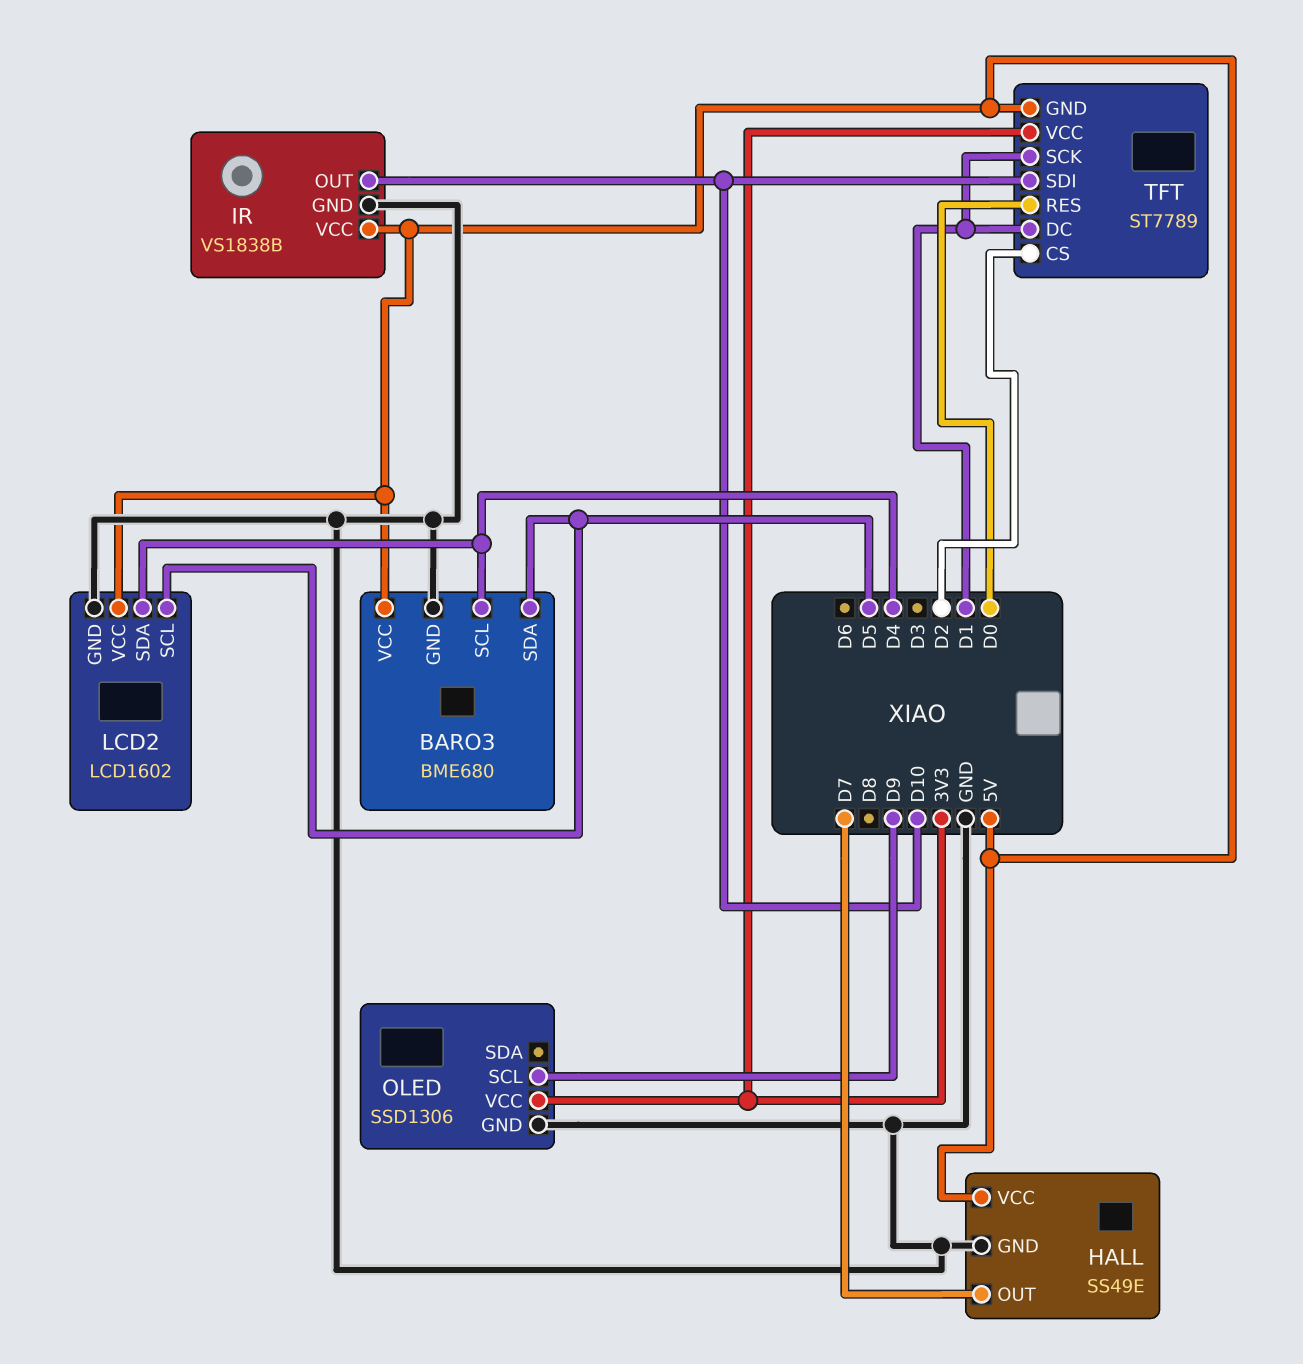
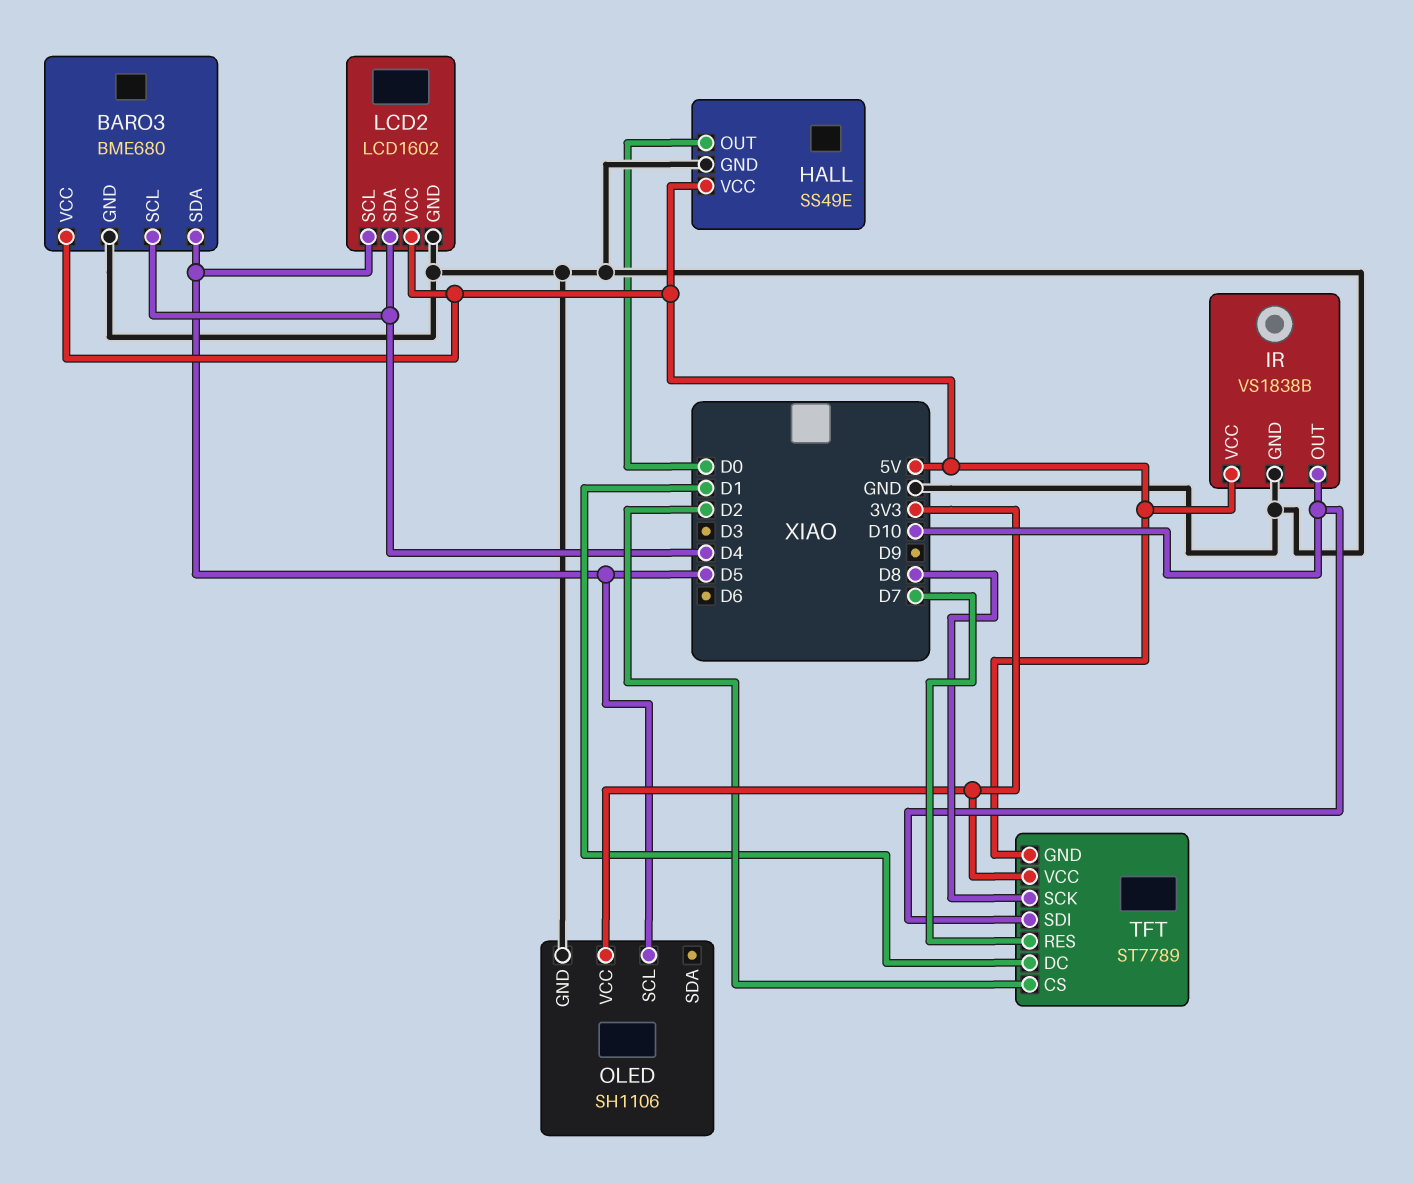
HALL pin OUT: D7 -> D0
OLED: SSD1306 -> SH1106
OLED pin SCL: D9 -> D5
TFT pin RES: D0 -> D7
TFT pin SCK: D1 -> D8

